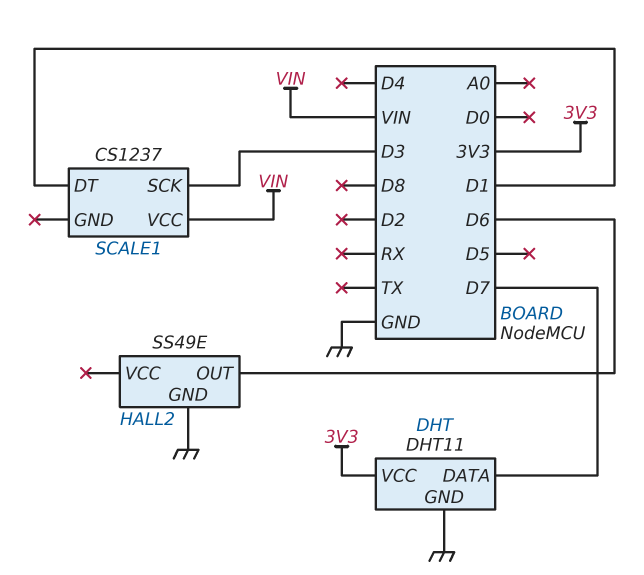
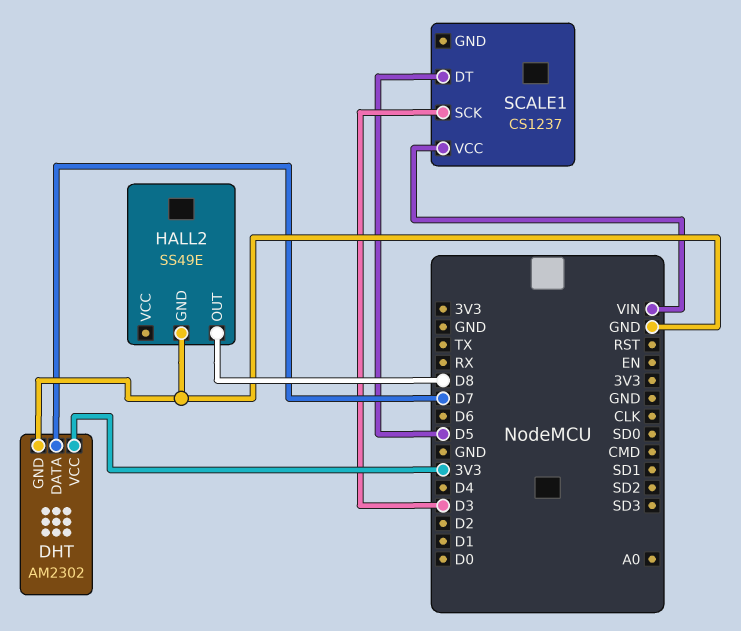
DHT: DHT11 -> AM2302
HALL2 pin OUT: D6 -> D8
SCALE1 pin DT: D1 -> D5

